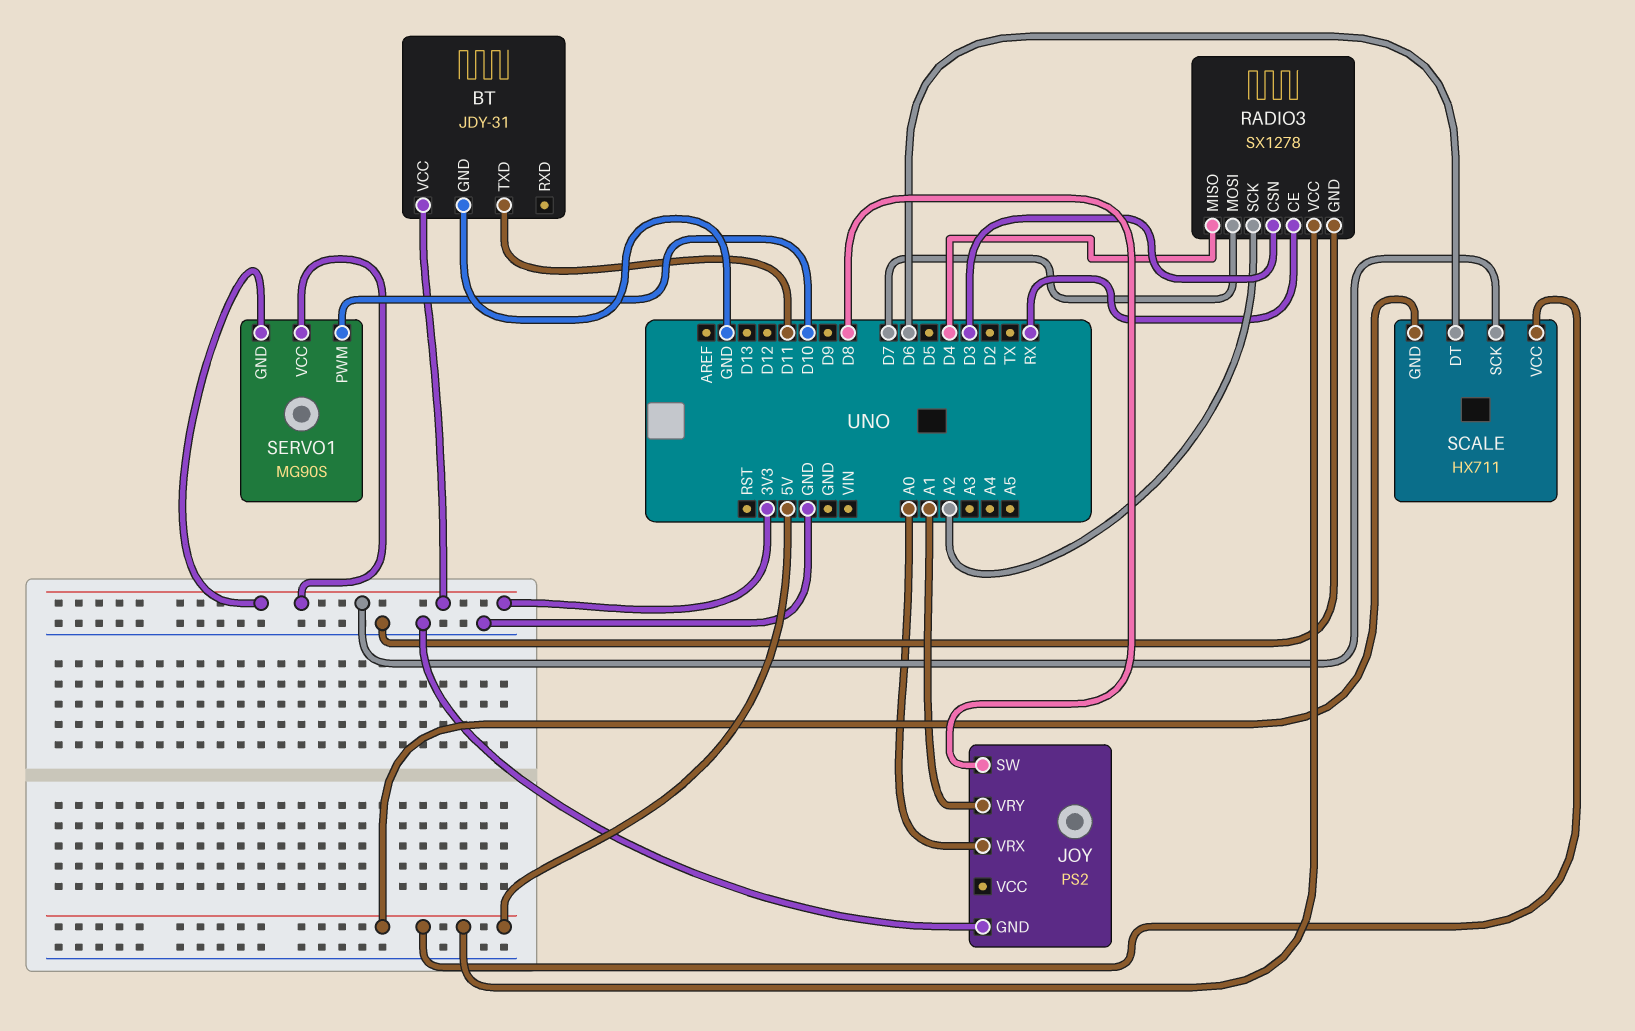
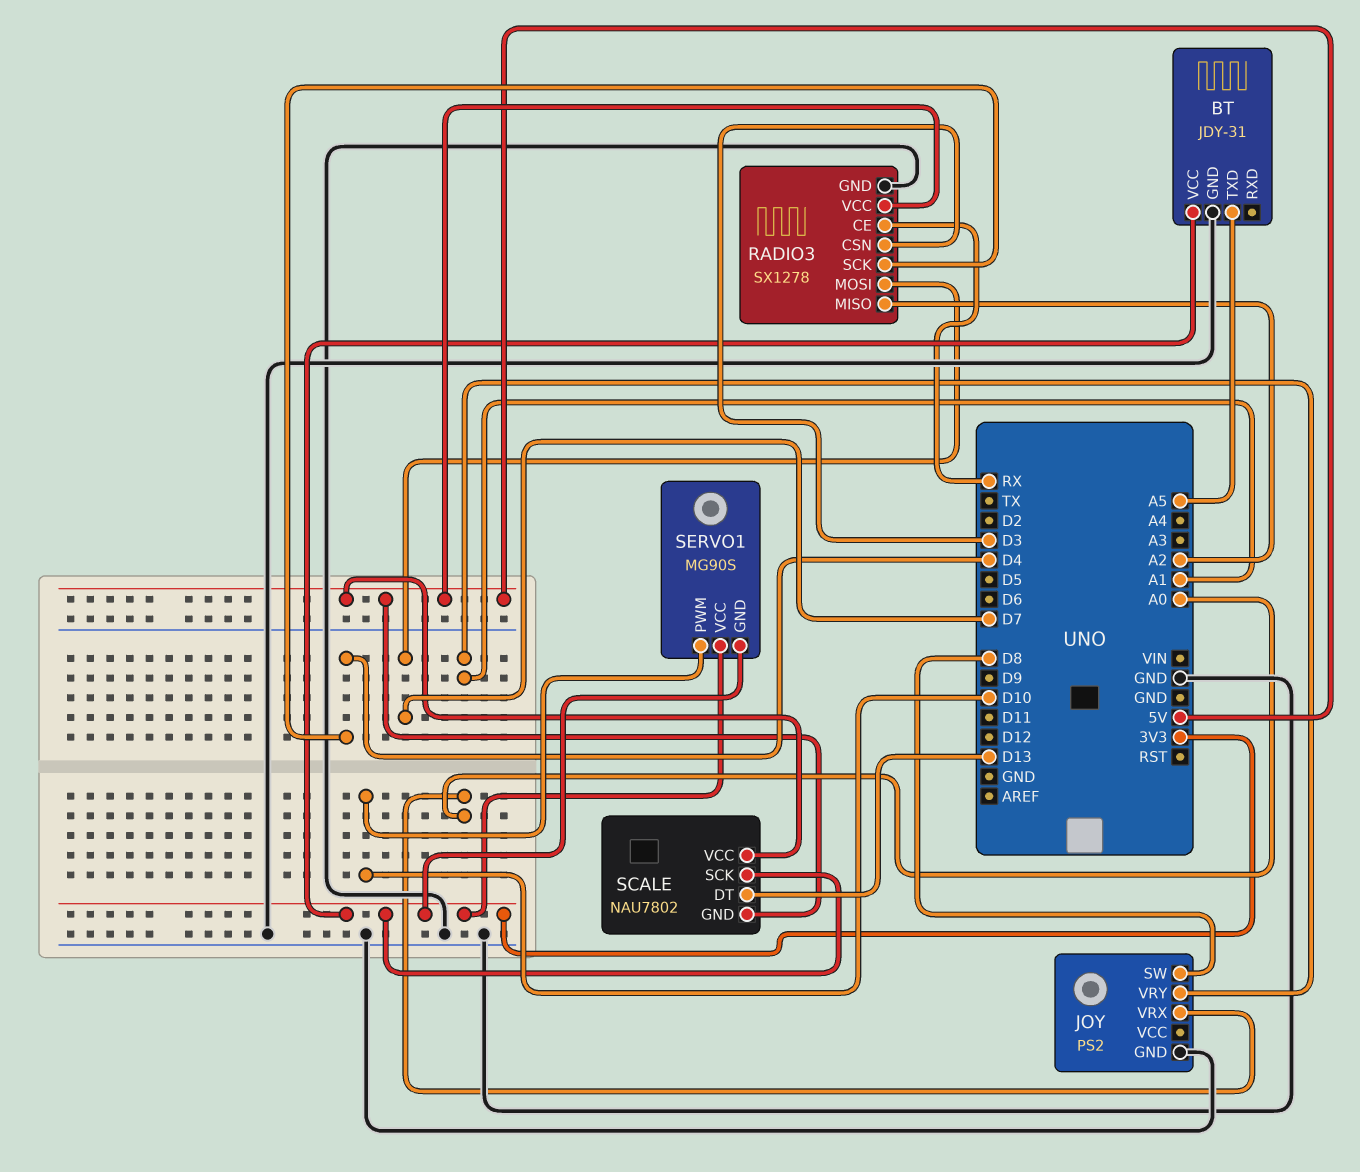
BT pin TXD: D11 -> A5
RADIO3 pin MISO: D4 -> A2
RADIO3 pin SCK: A2 -> D4
SCALE: HX711 -> NAU7802
SCALE pin DT: D6 -> D13

